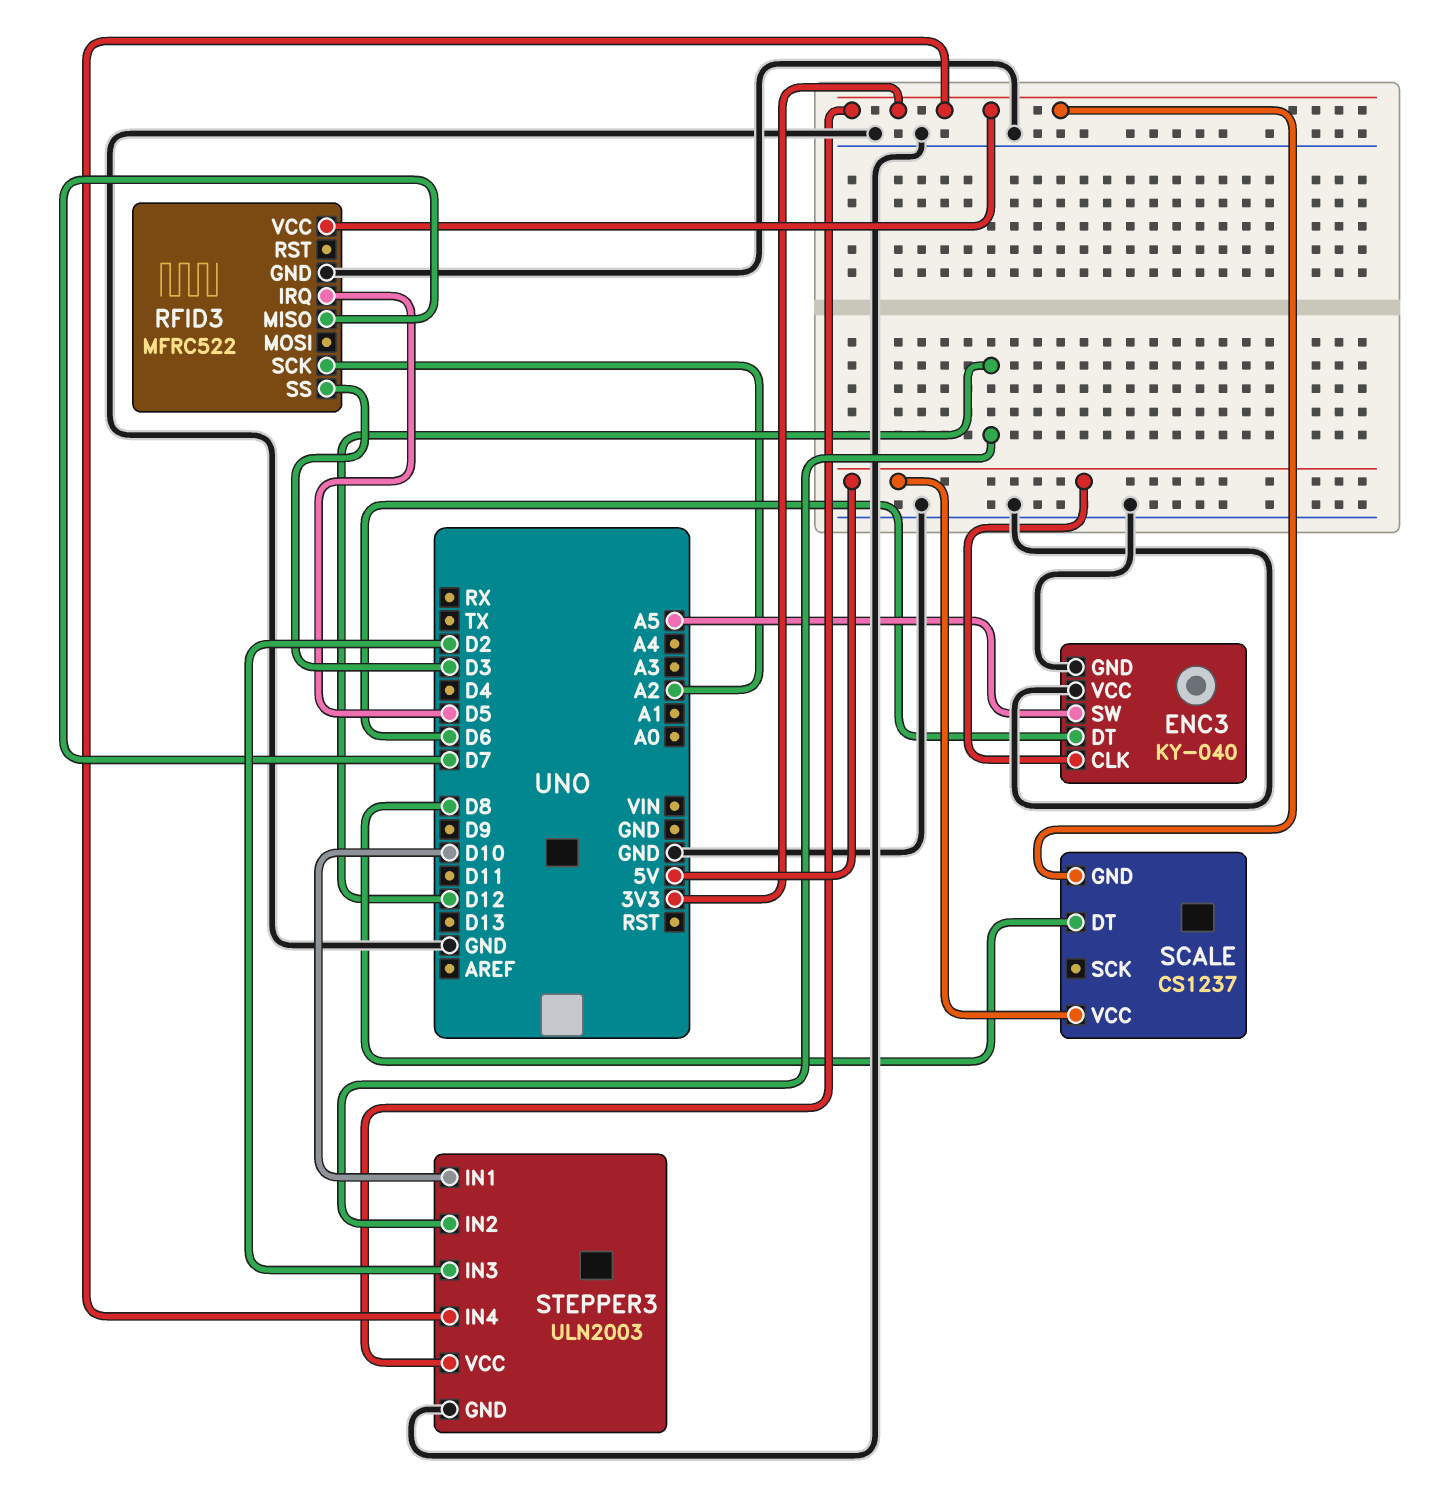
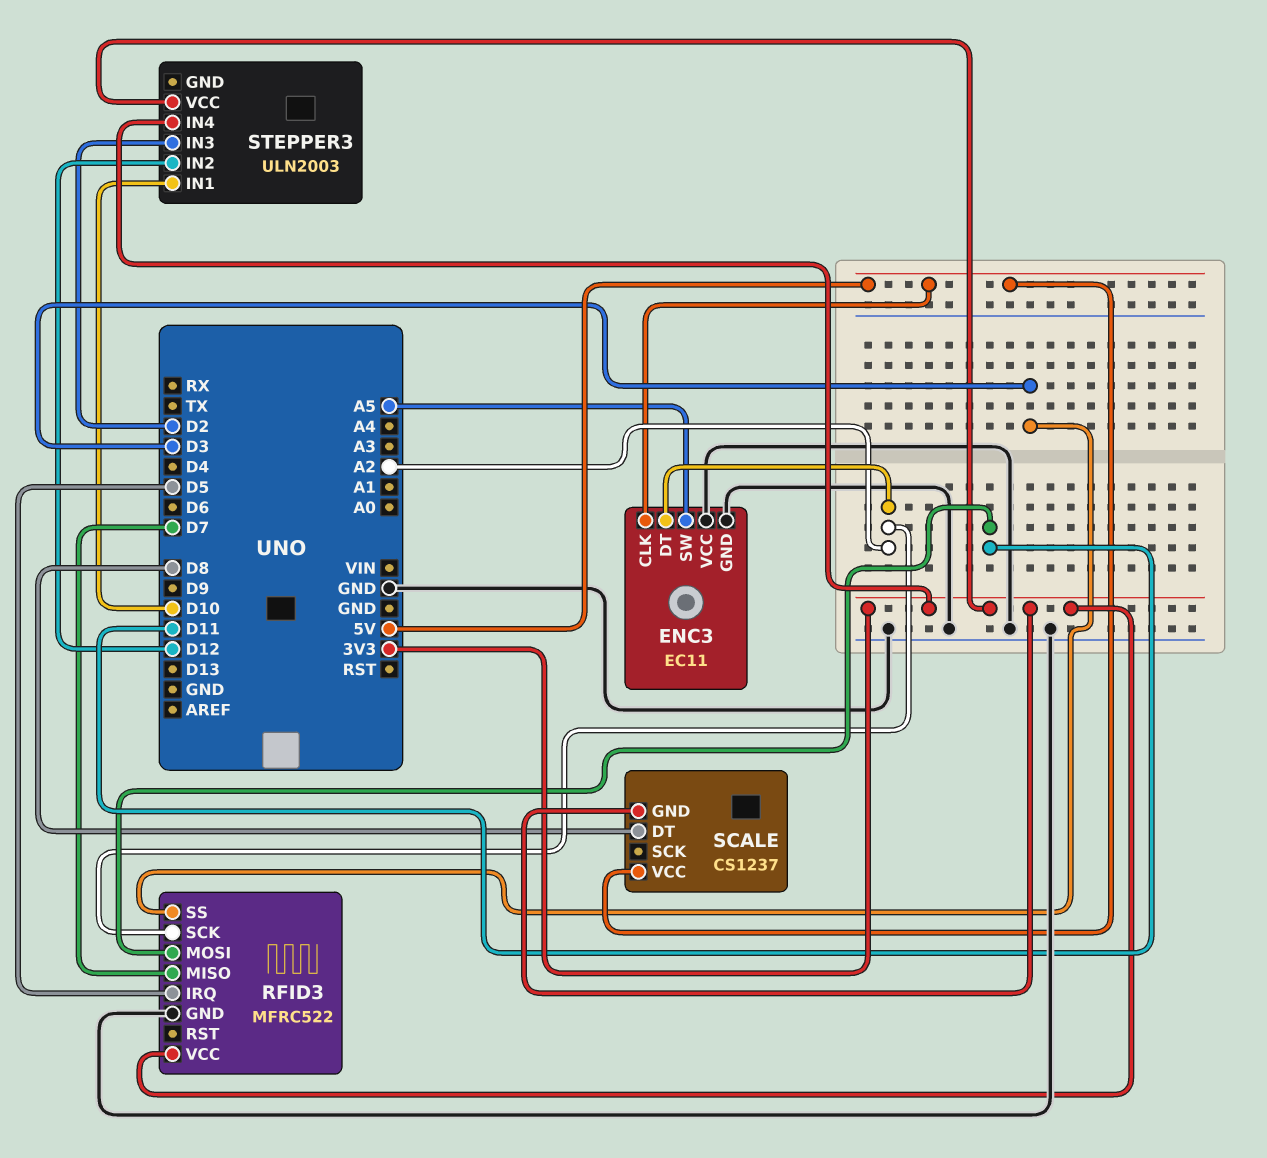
ENC3: KY-040 -> EC11
ENC3 pin DT: D6 -> A2
RFID3 pin MOSI: none -> D11
STEPPER3 pin GND: GND -> none

